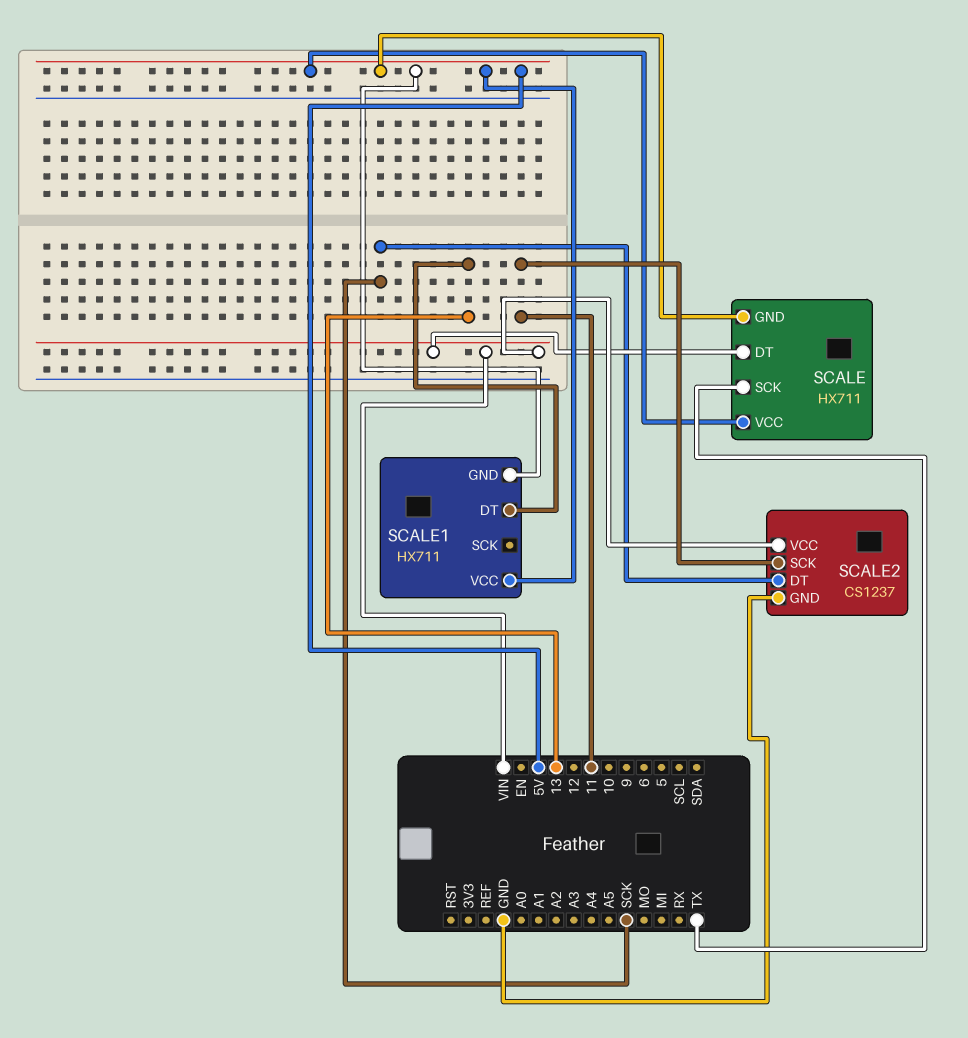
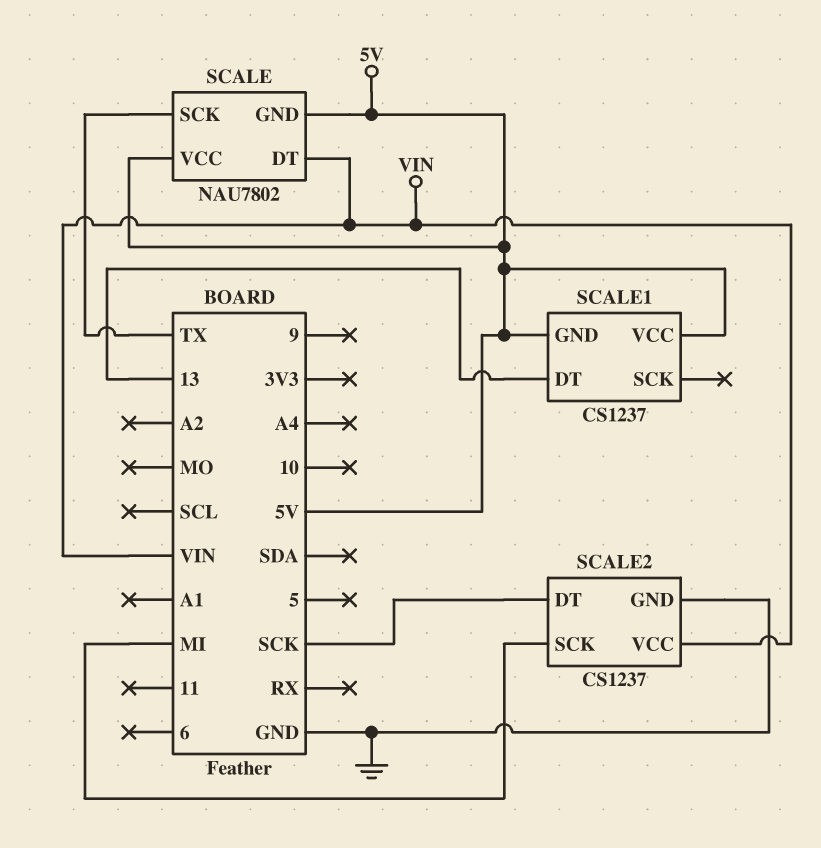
SCALE: HX711 -> NAU7802
SCALE1: HX711 -> CS1237
SCALE2 pin SCK: 11 -> MI

